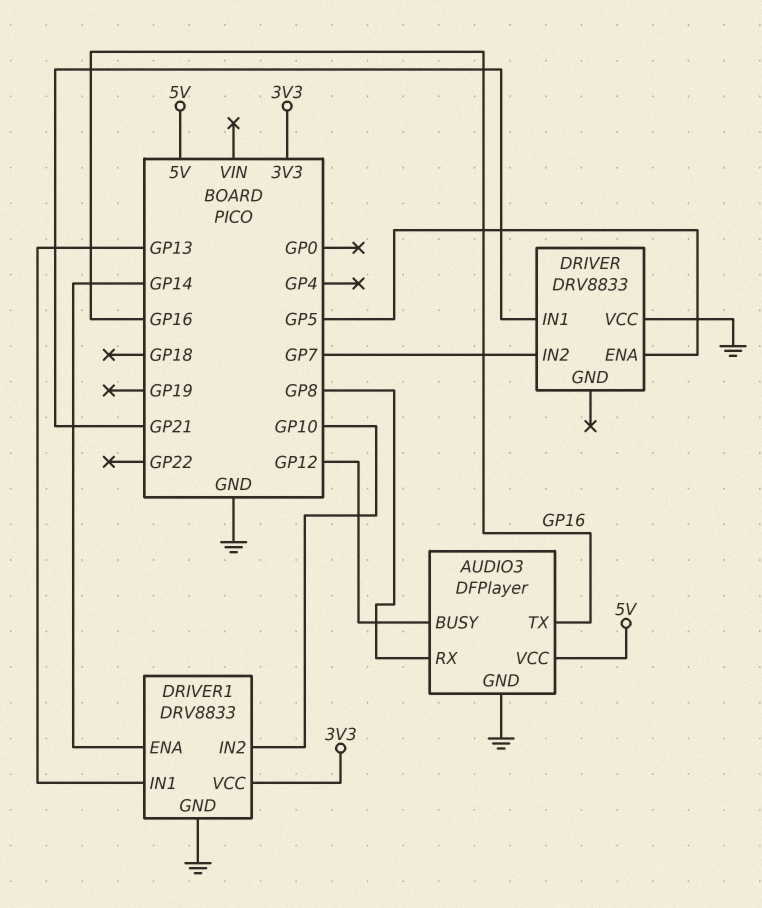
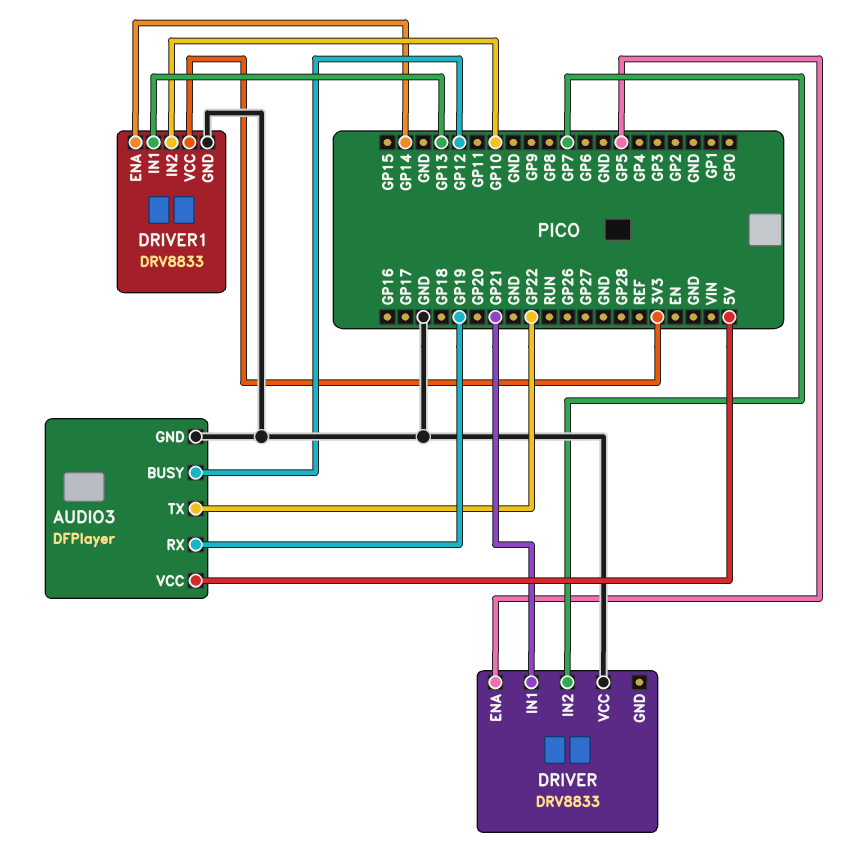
AUDIO3 pin RX: GP8 -> GP19
AUDIO3 pin TX: GP16 -> GP22

